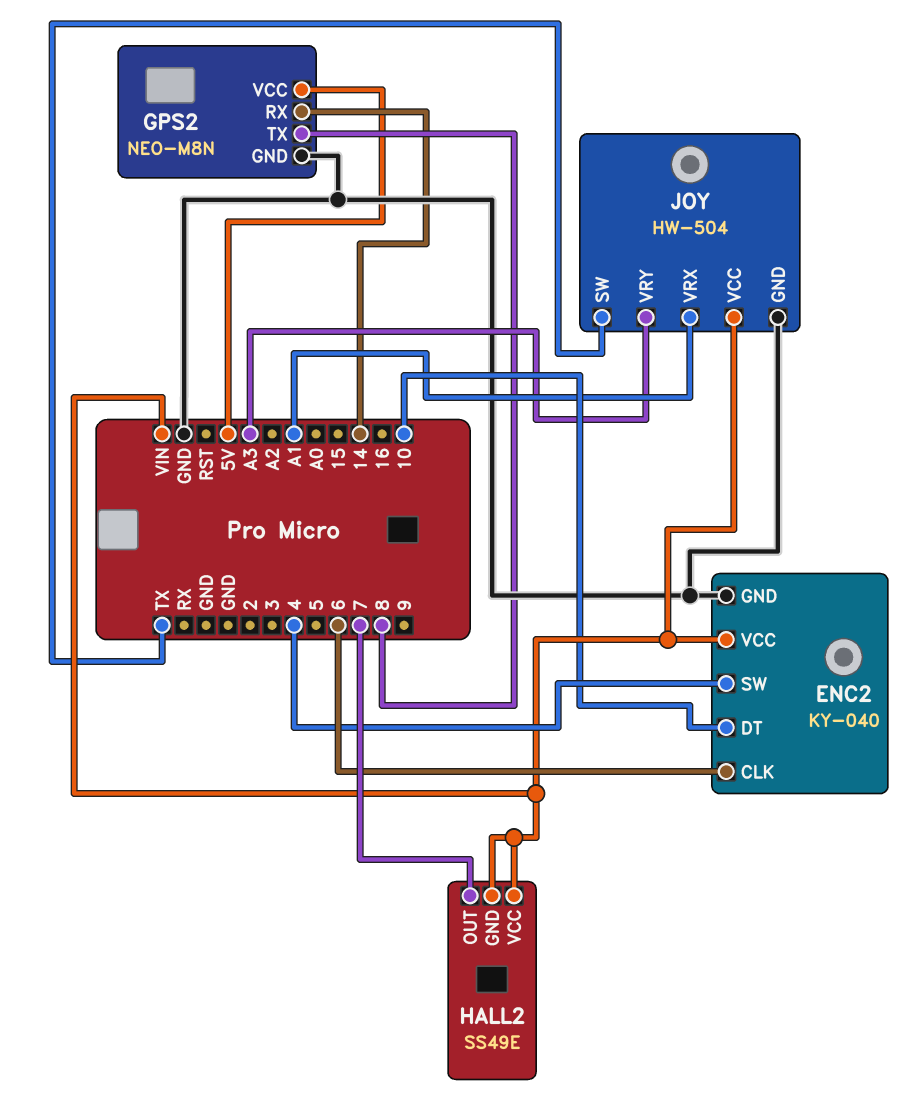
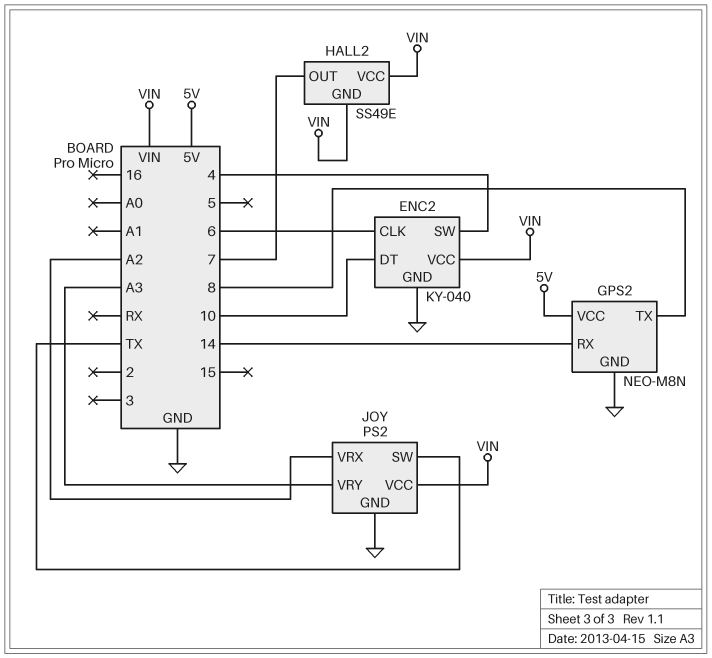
JOY: HW-504 -> PS2
JOY pin VRX: A1 -> A2

